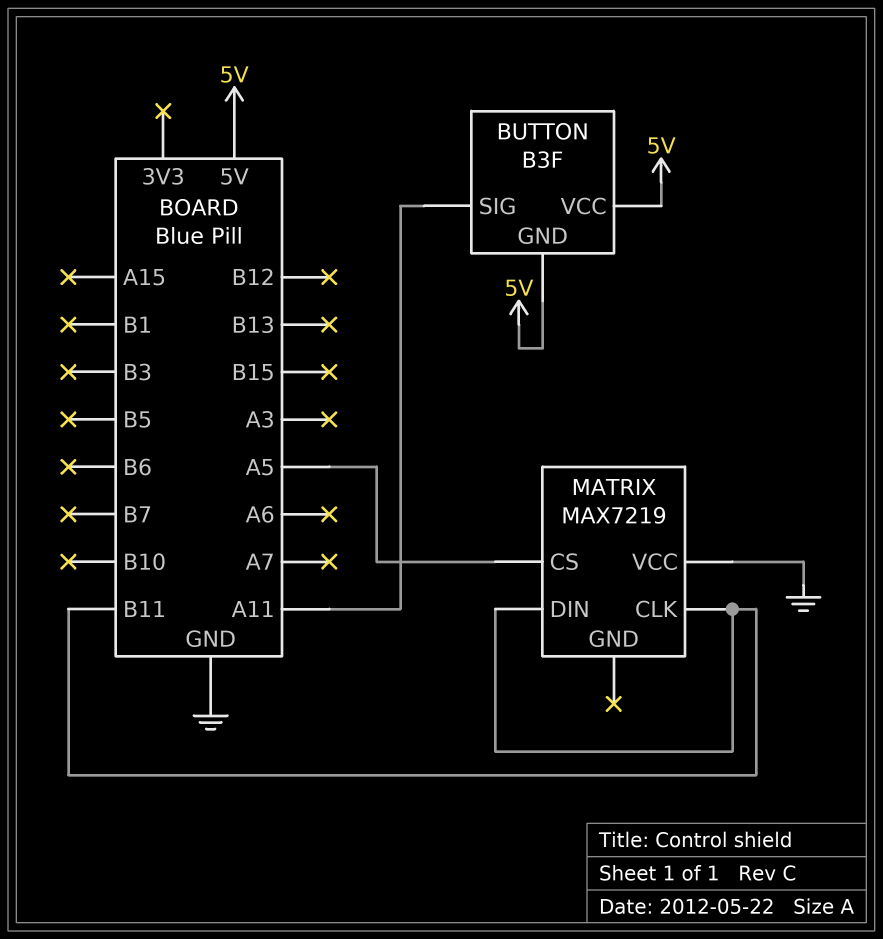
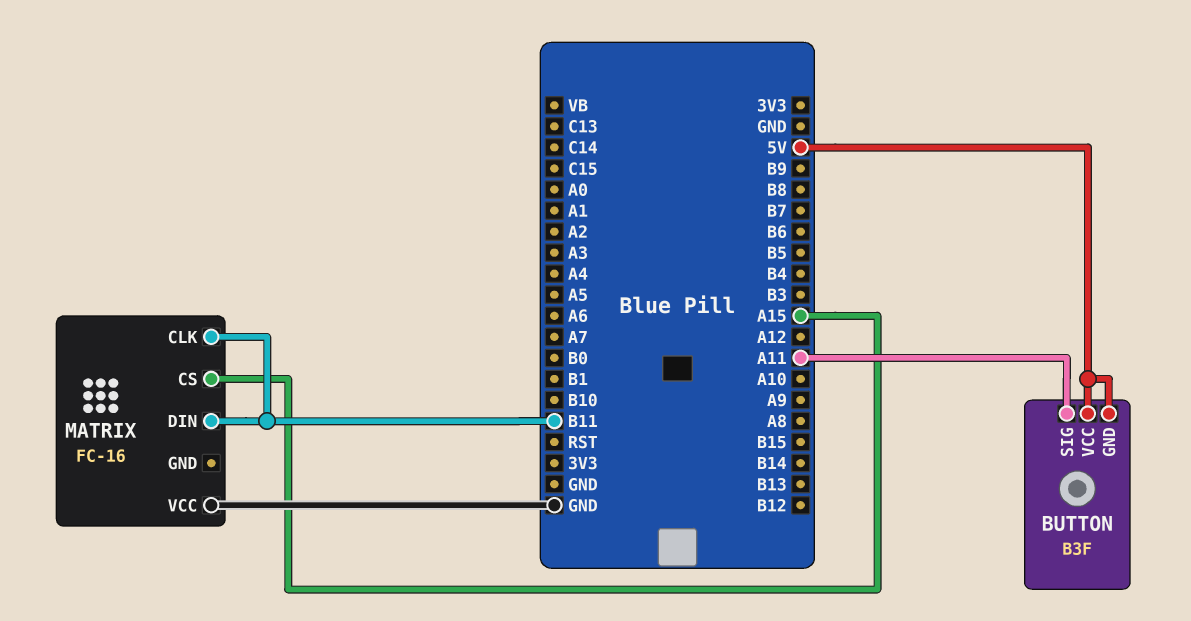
MATRIX: MAX7219 -> FC-16
MATRIX pin CS: A5 -> A15

